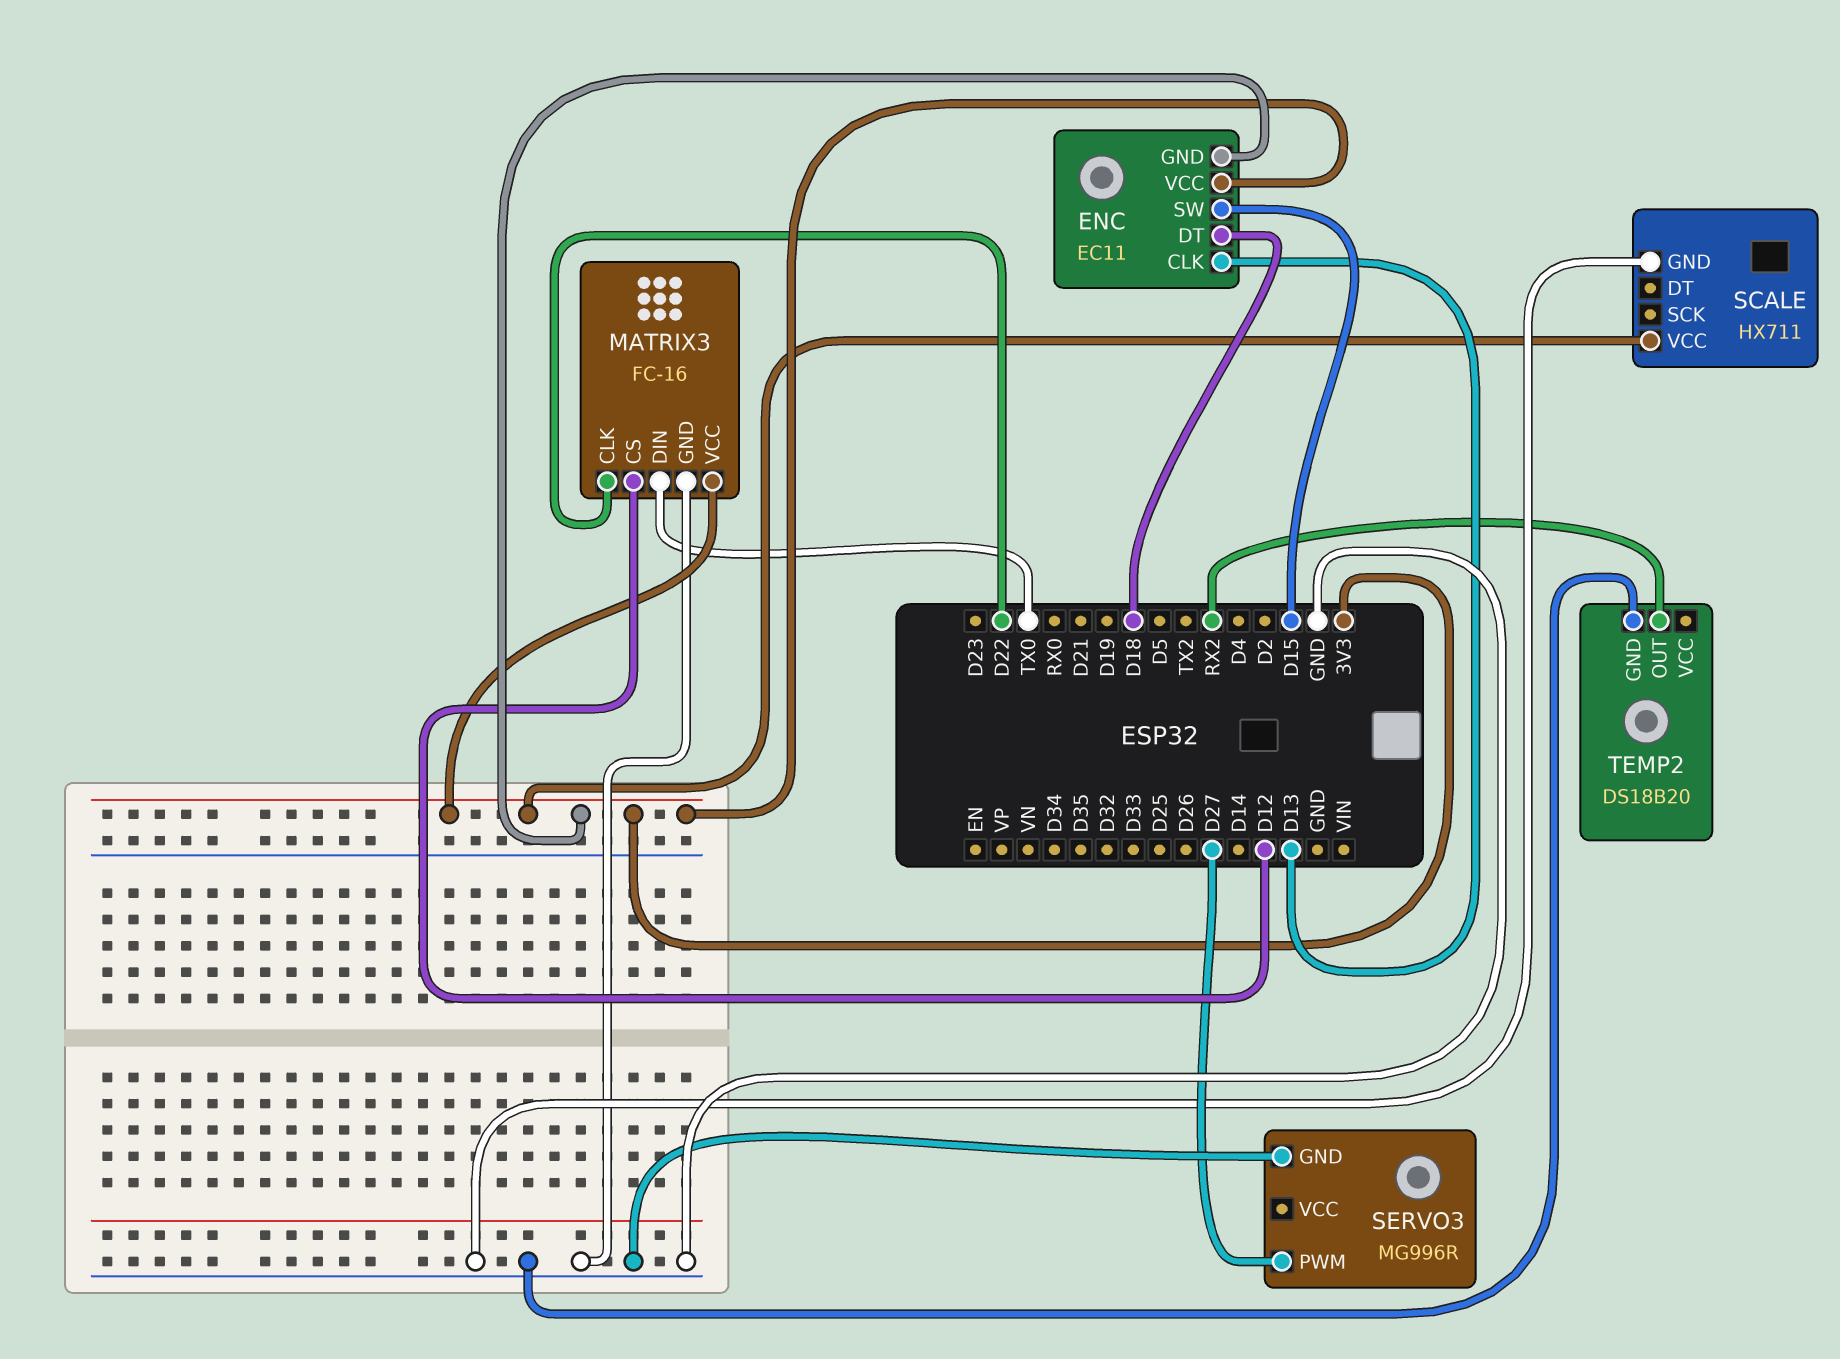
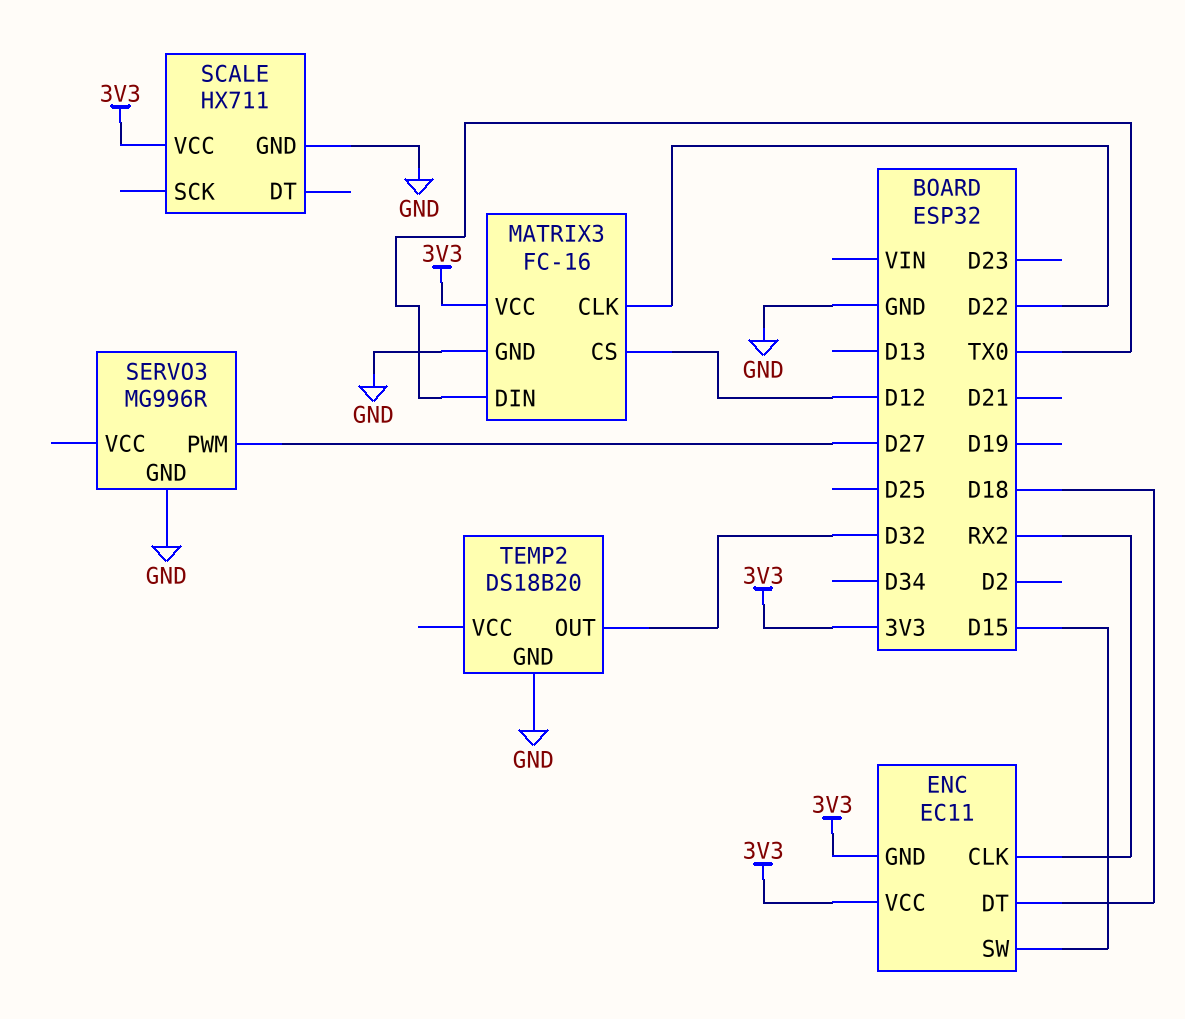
ENC pin CLK: D13 -> RX2
TEMP2 pin OUT: RX2 -> D32

